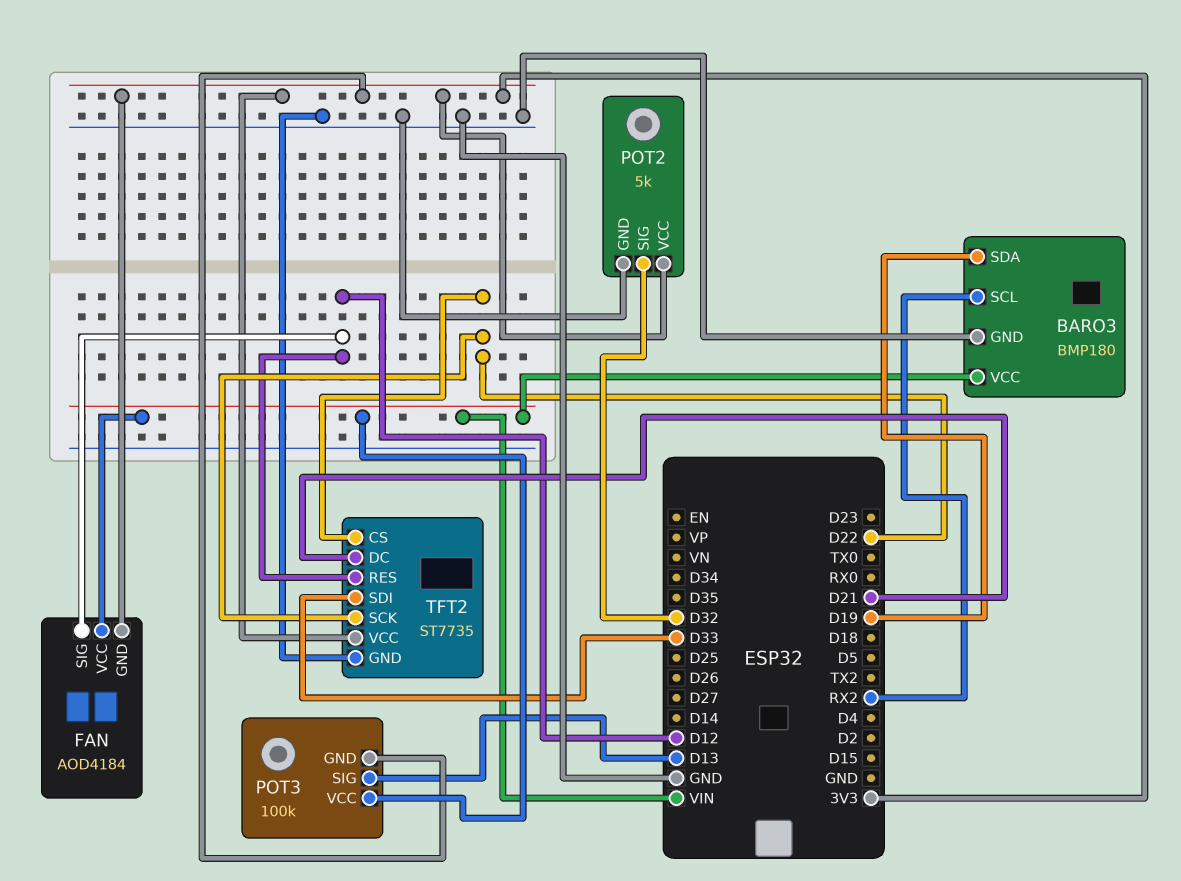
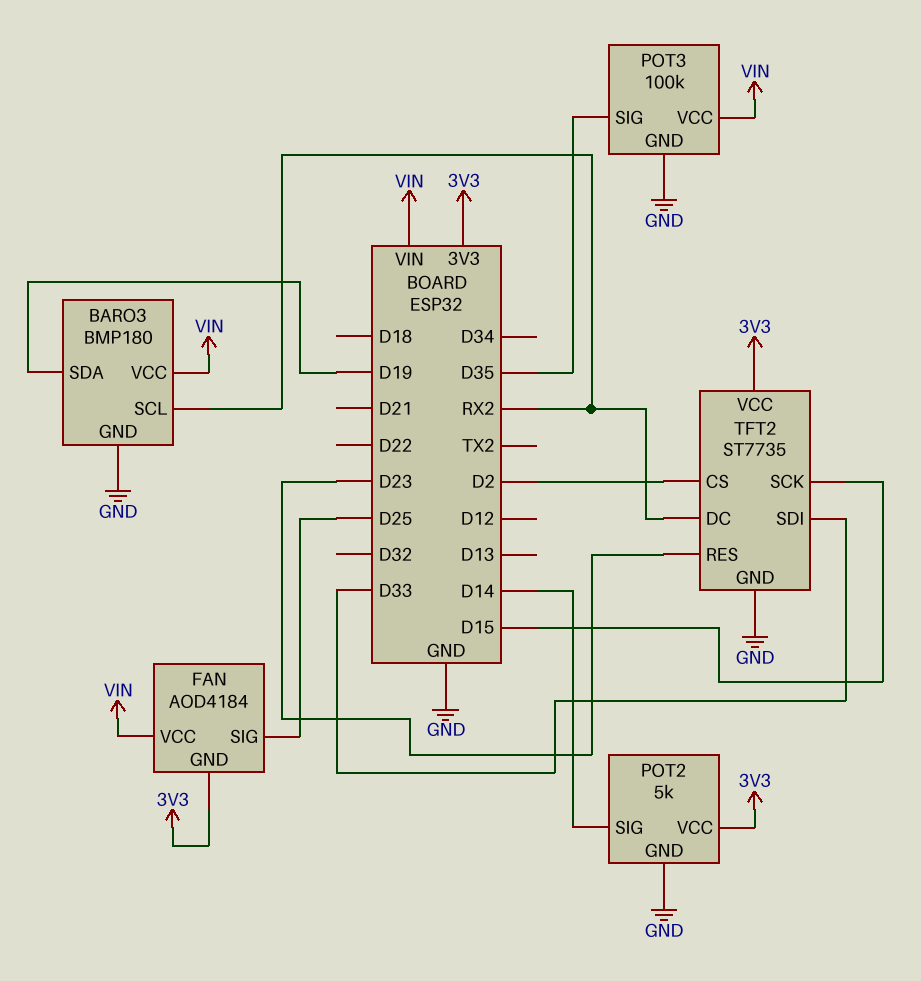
FAN pin SIG: D12 -> D25
POT2 pin SIG: D32 -> D14
POT3 pin GND: 3V3 -> GND
POT3 pin SIG: D13 -> D35
TFT2 pin CS: D22 -> D2
TFT2 pin DC: D21 -> RX2
TFT2 pin RES: D12 -> D23
TFT2 pin SCK: D22 -> D15

